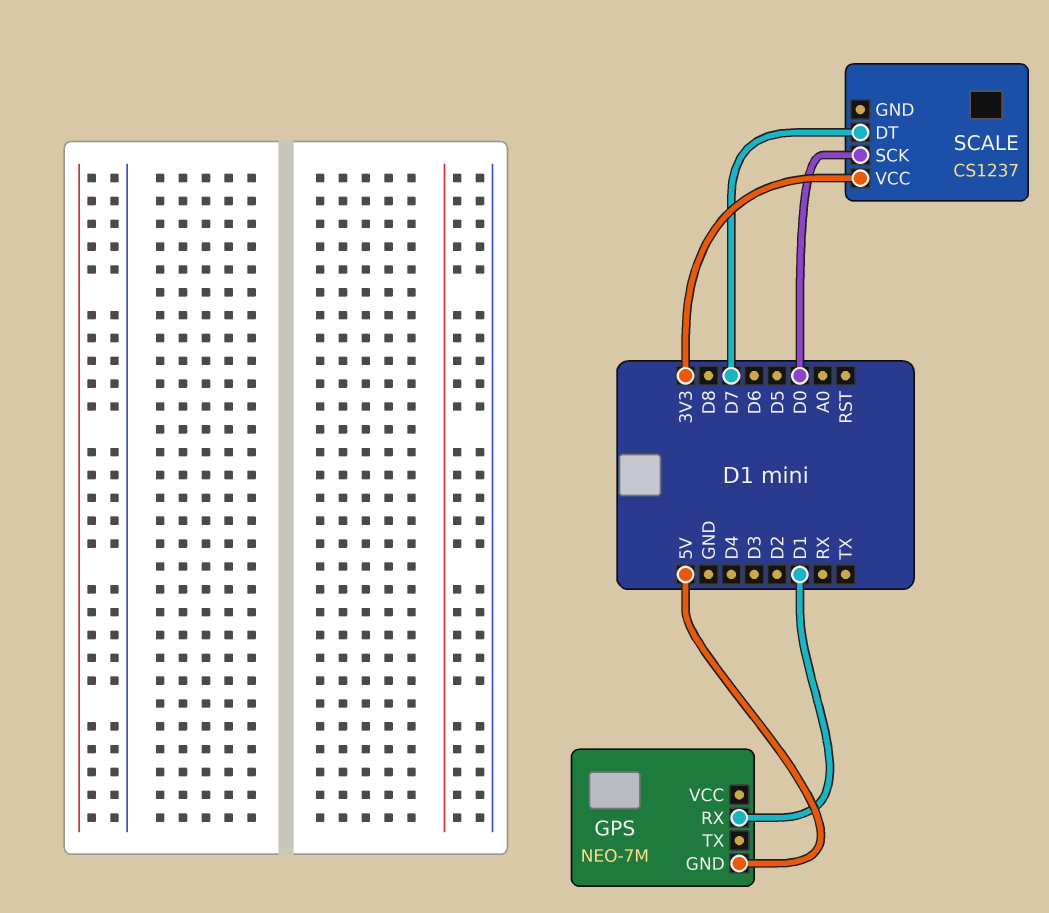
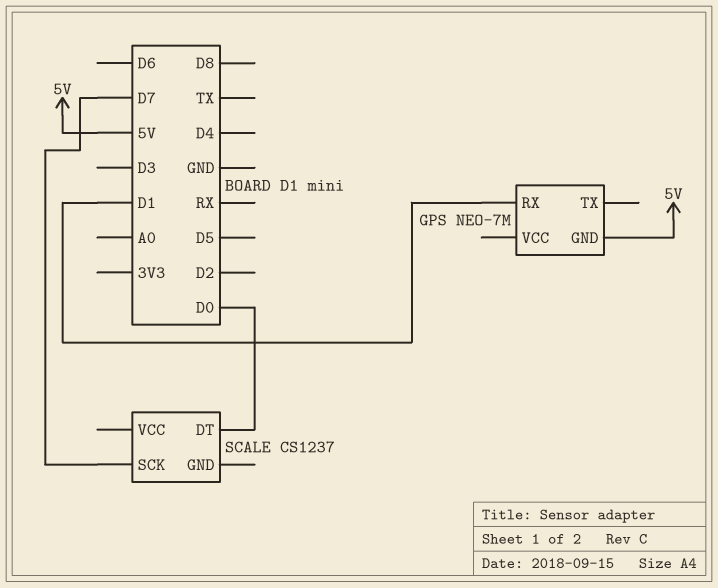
SCALE pin DT: D7 -> D0
SCALE pin SCK: D0 -> D7
SCALE pin VCC: 3V3 -> none

